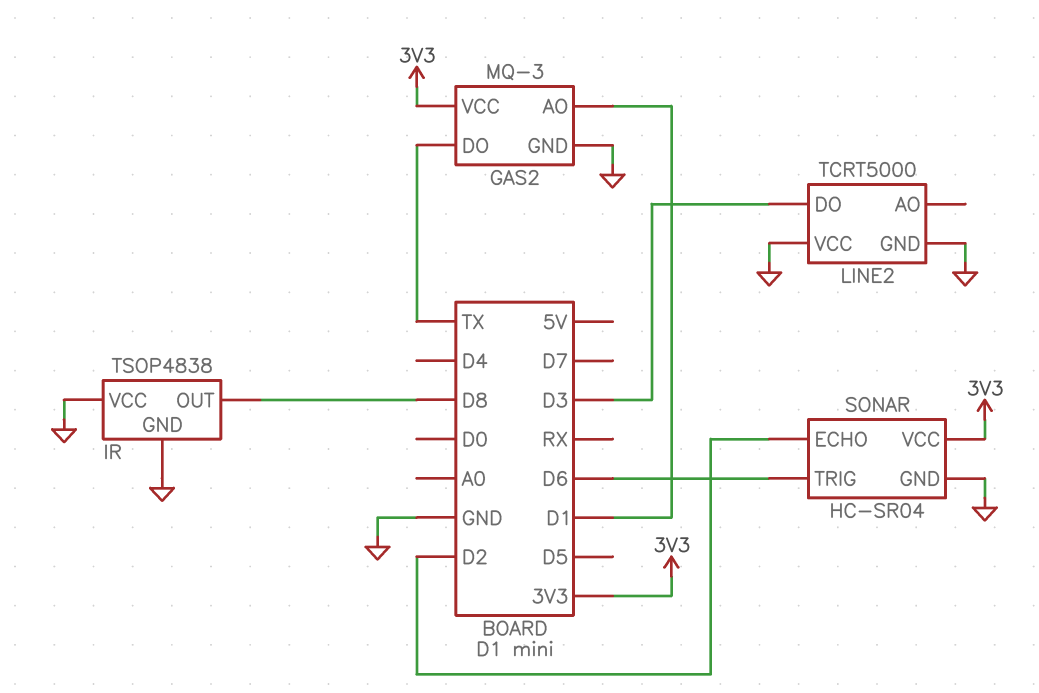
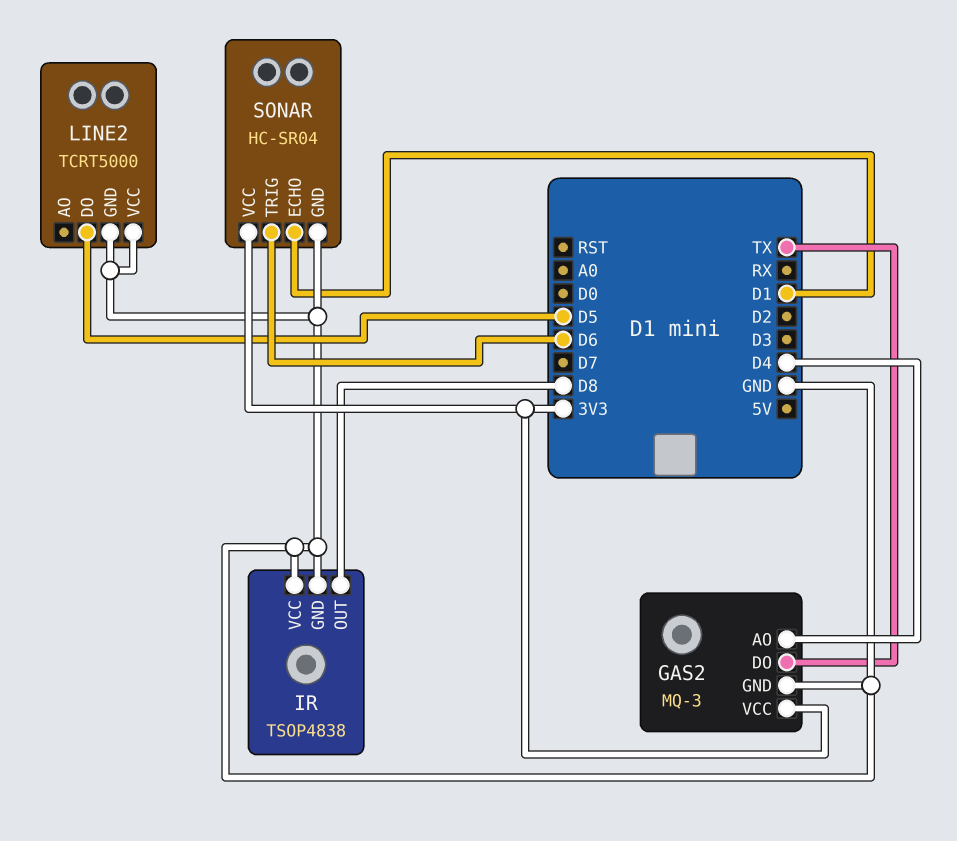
GAS2 pin AO: D1 -> D4
LINE2 pin DO: D3 -> D5
SONAR pin ECHO: D2 -> D1

